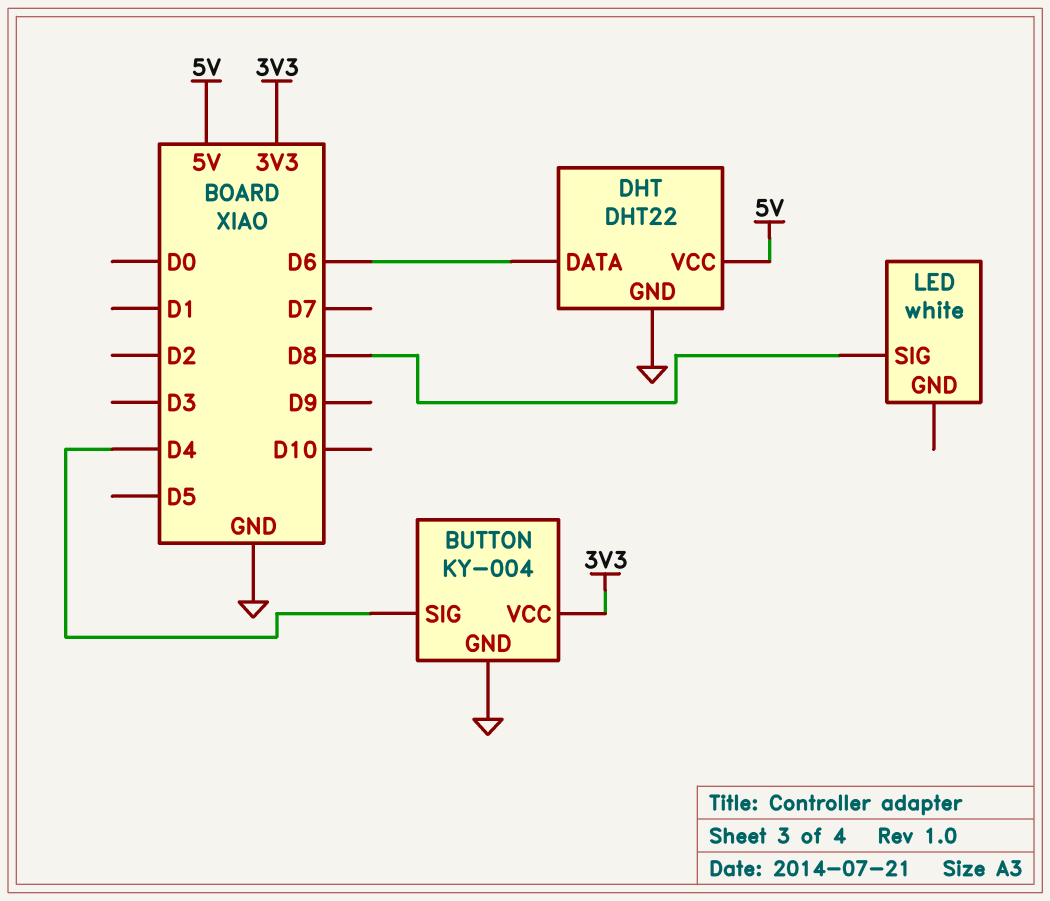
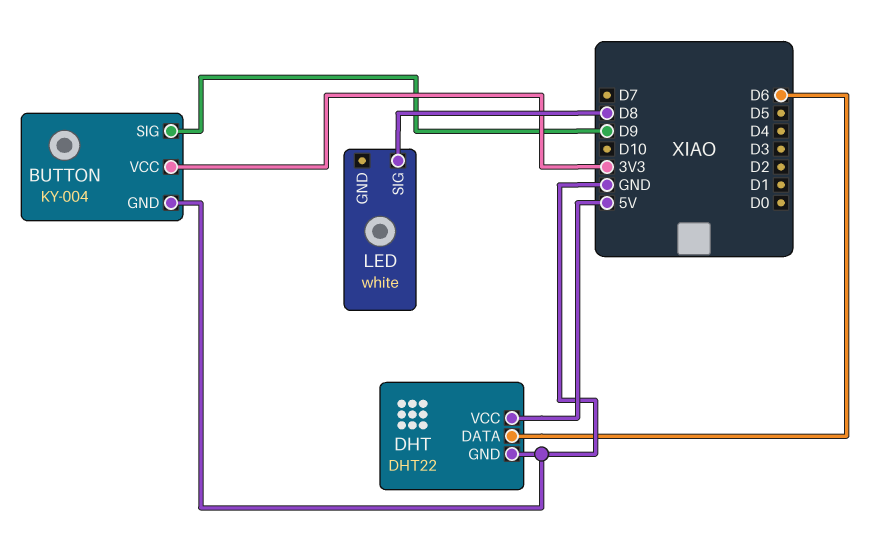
BUTTON pin SIG: D4 -> D9

